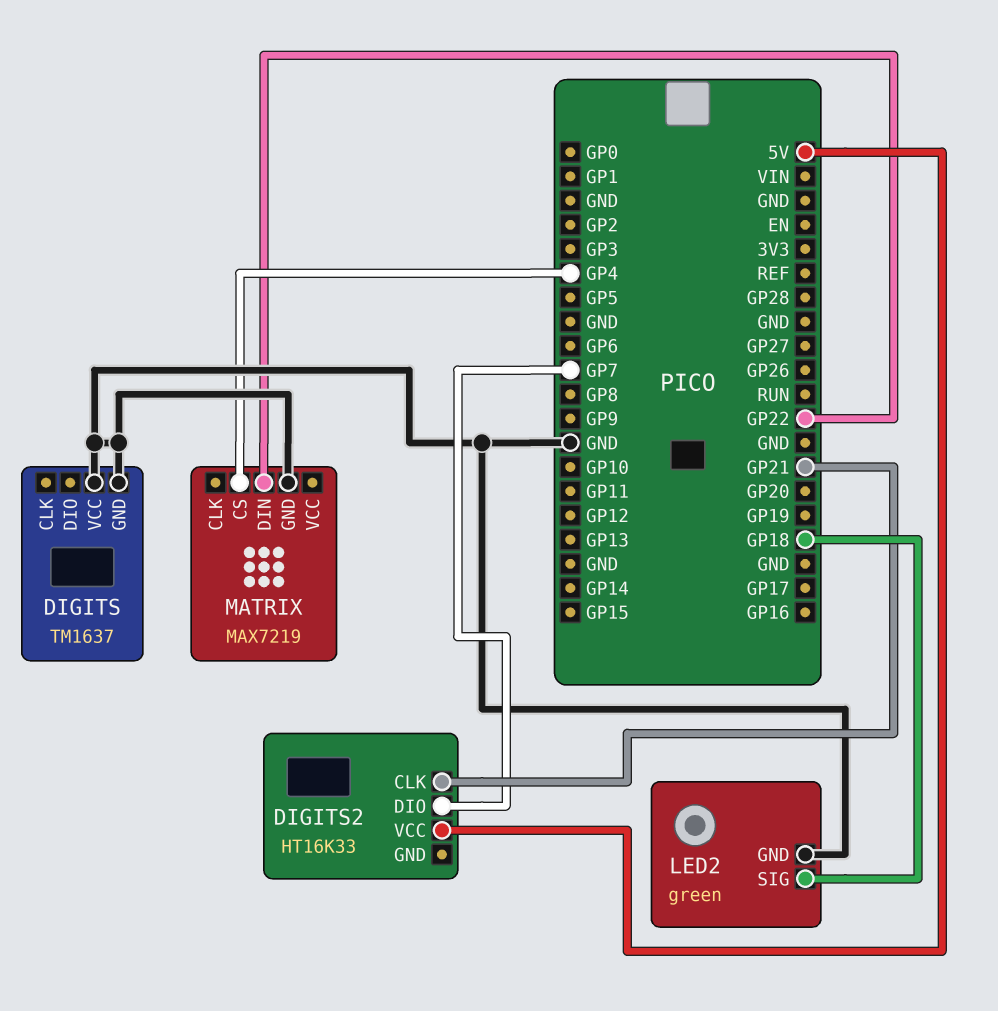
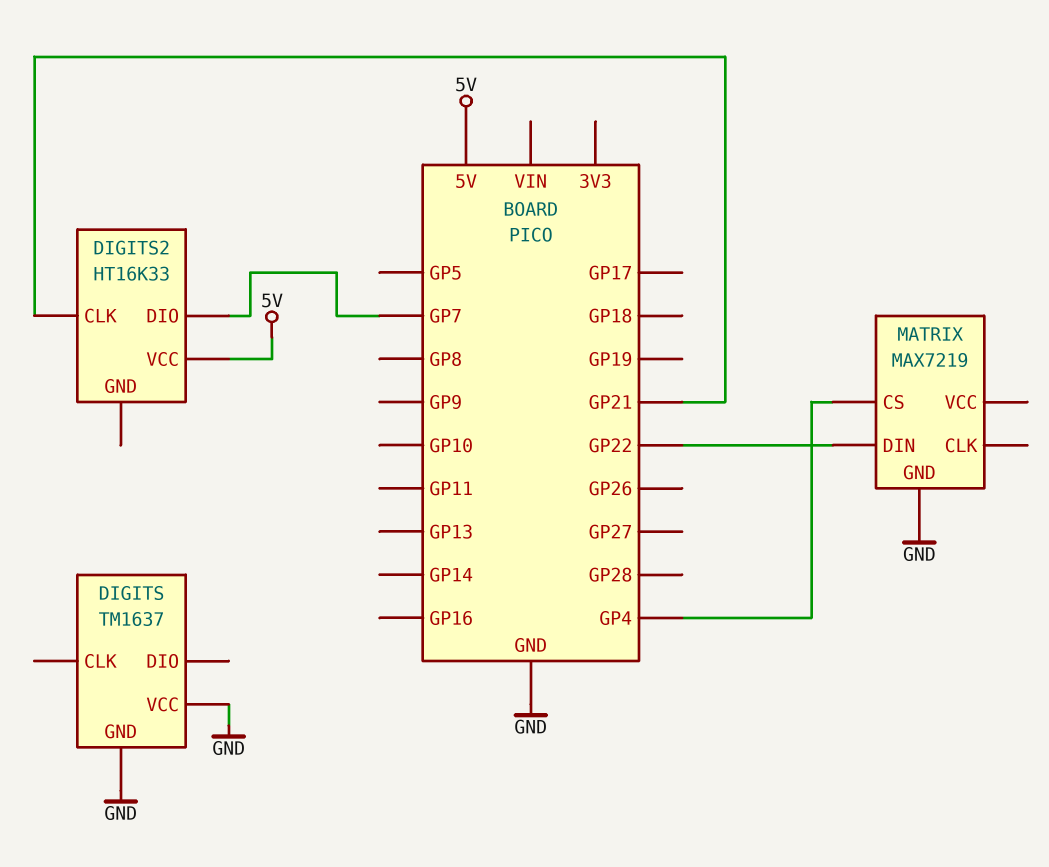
LED2: green -> none
LED2 pin GND: GND -> none
LED2 pin SIG: GP18 -> none

